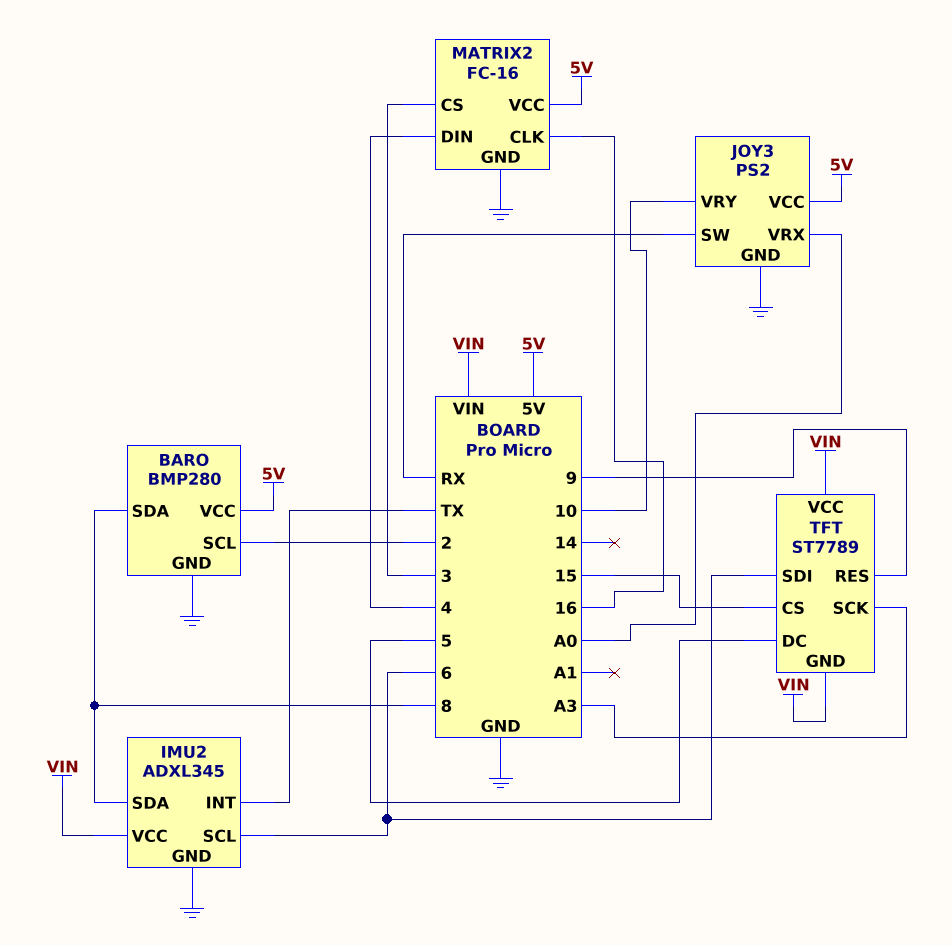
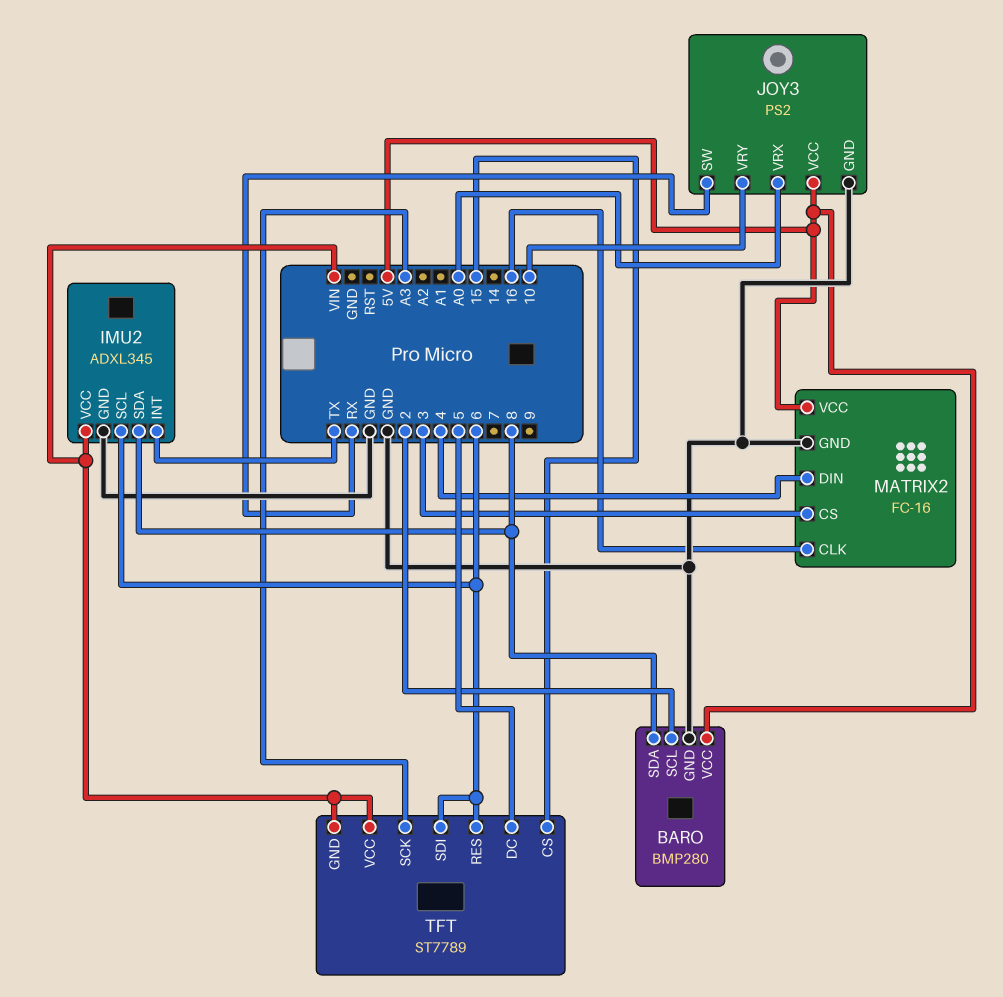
TFT pin RES: 9 -> 6

